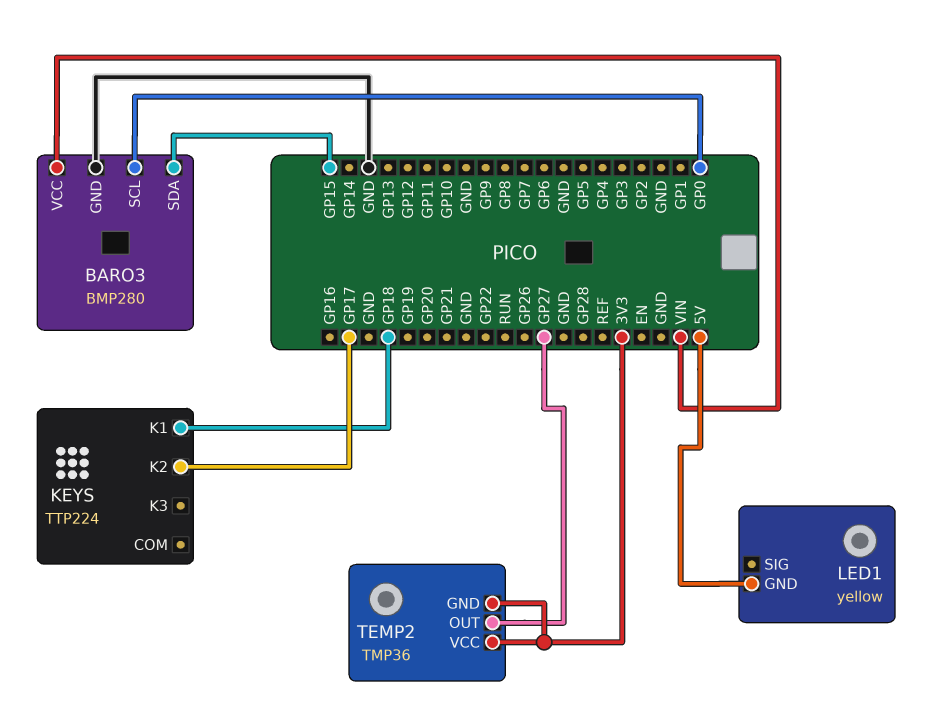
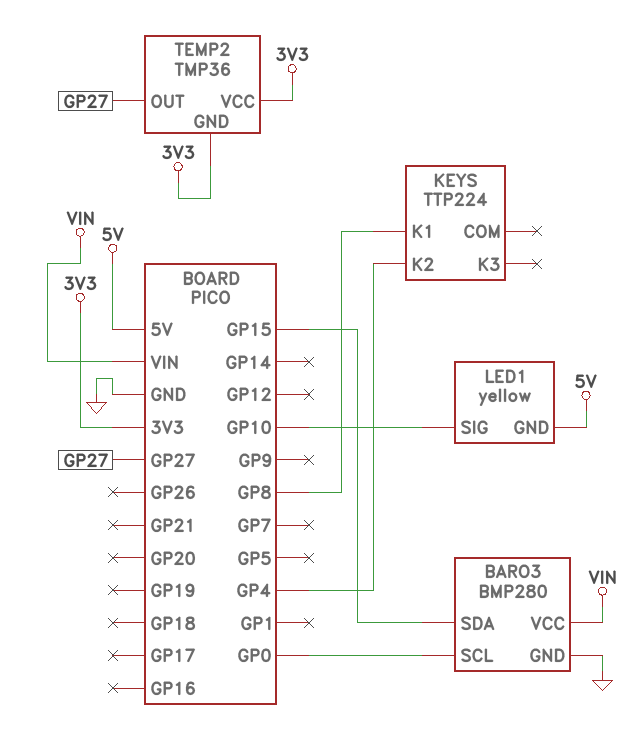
KEYS pin K1: GP18 -> GP8
KEYS pin K2: GP17 -> GP4
LED1 pin SIG: none -> GP10

